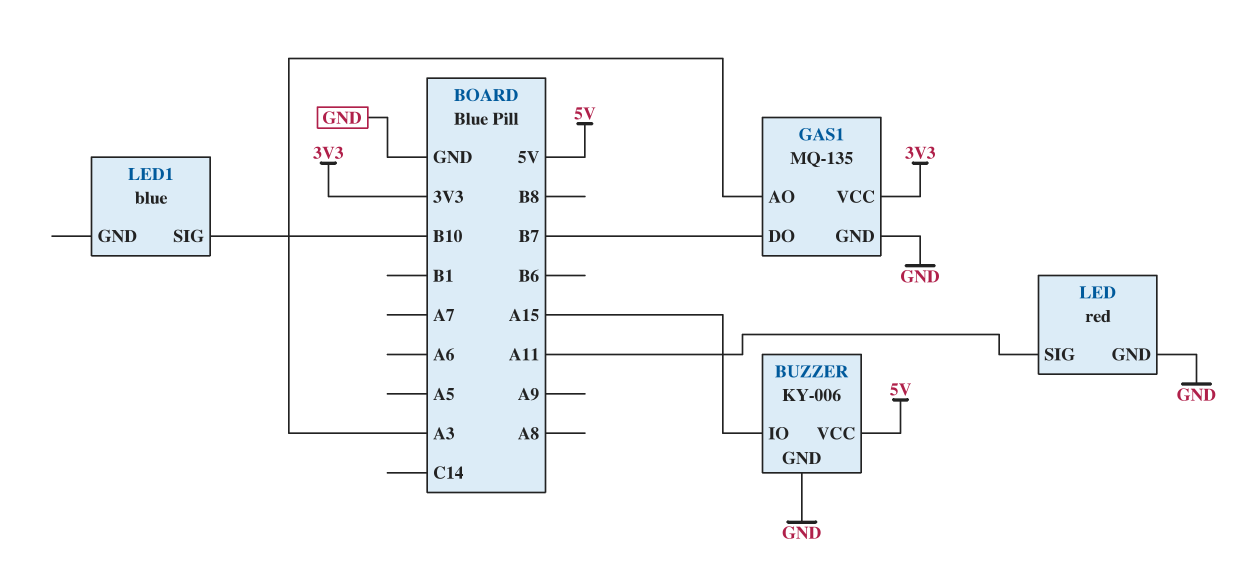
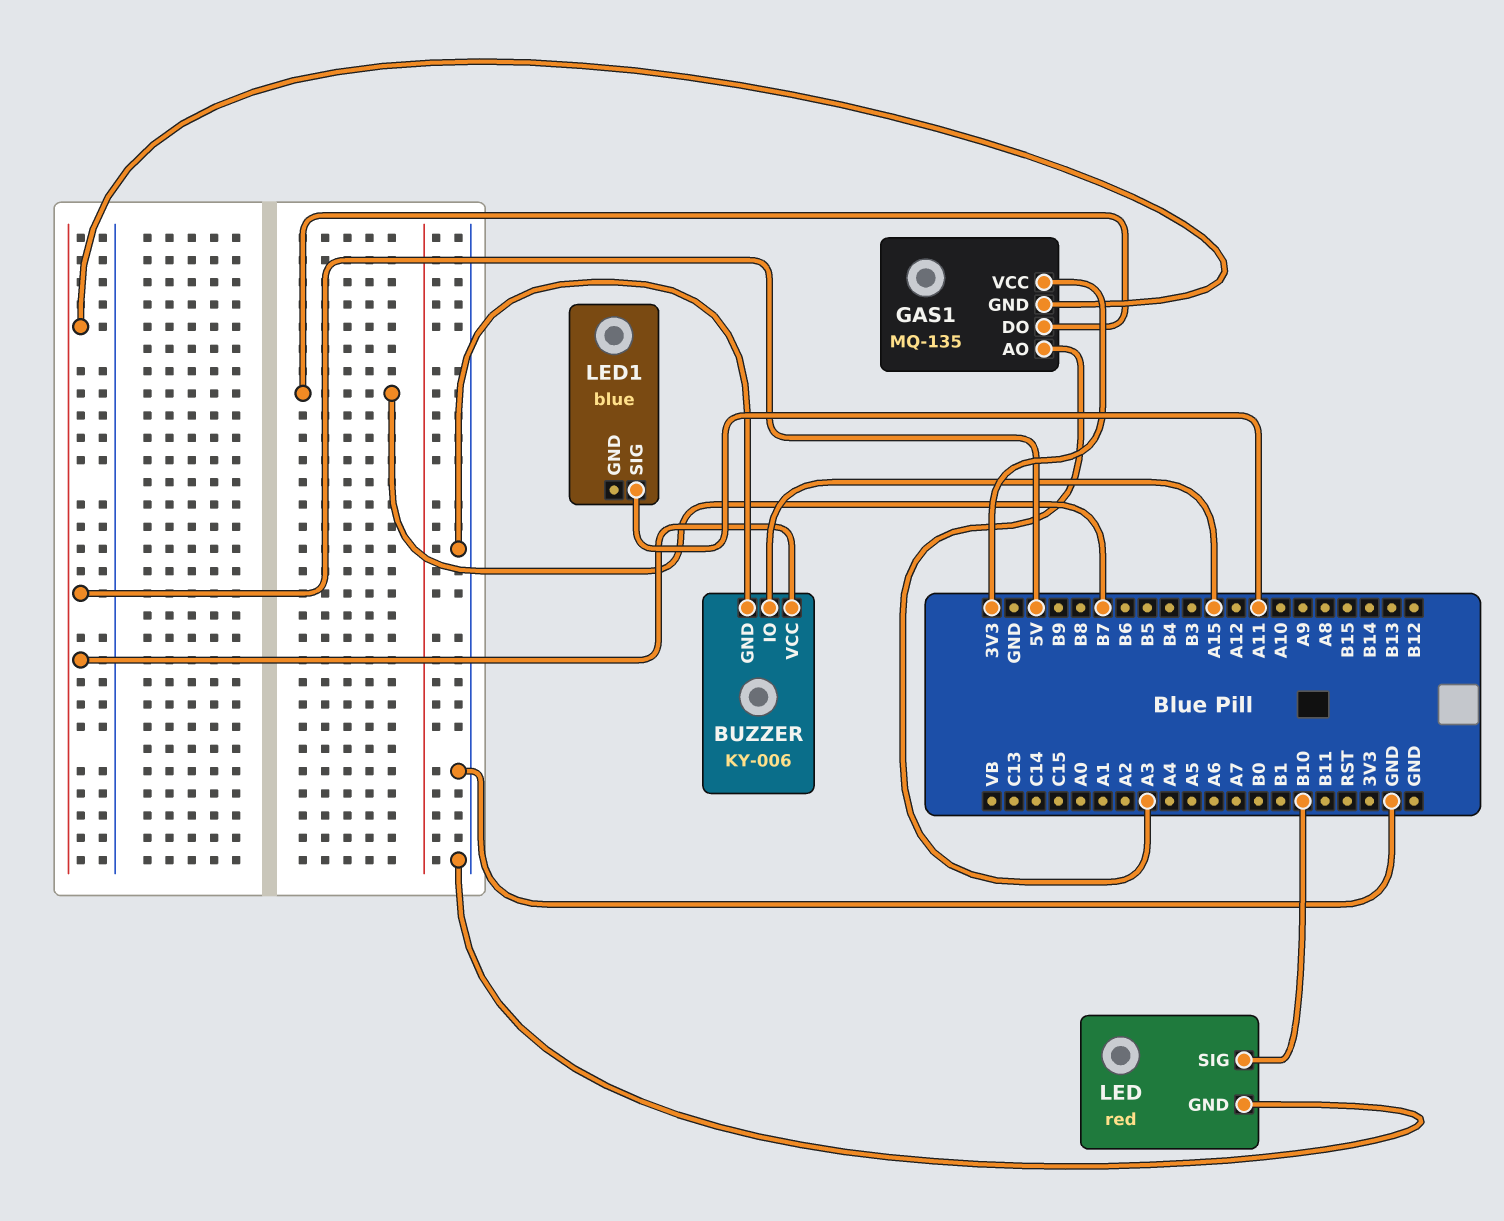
GAS1 pin GND: GND -> 5V
LED pin SIG: A11 -> B10
LED1 pin SIG: B10 -> A11

